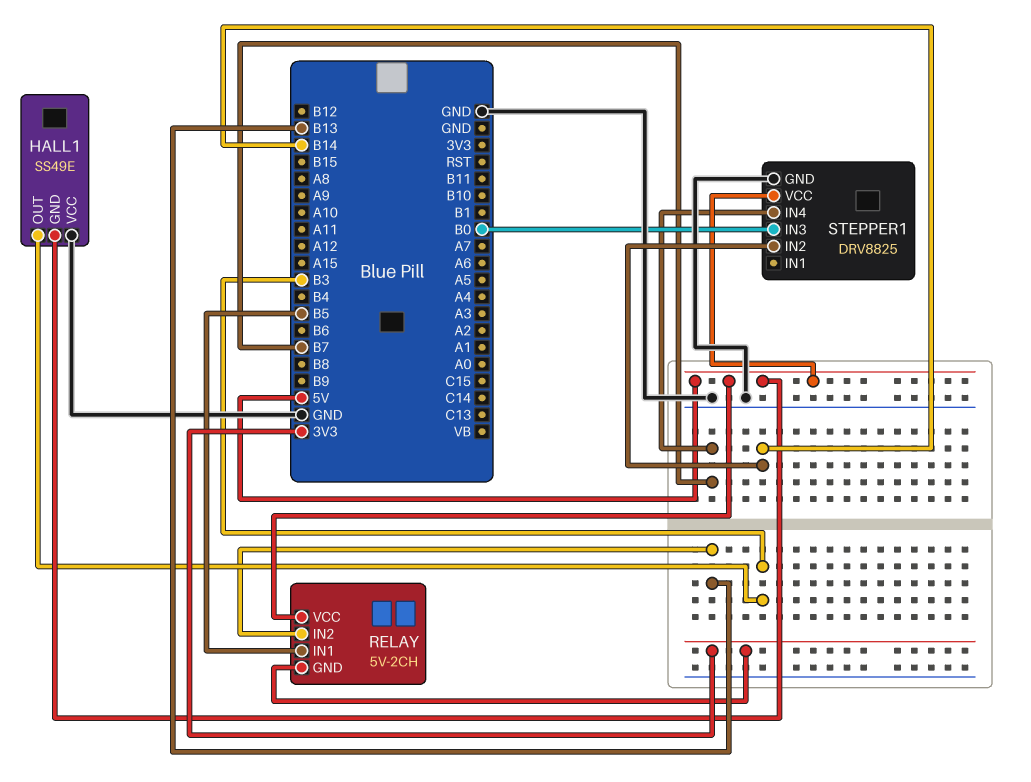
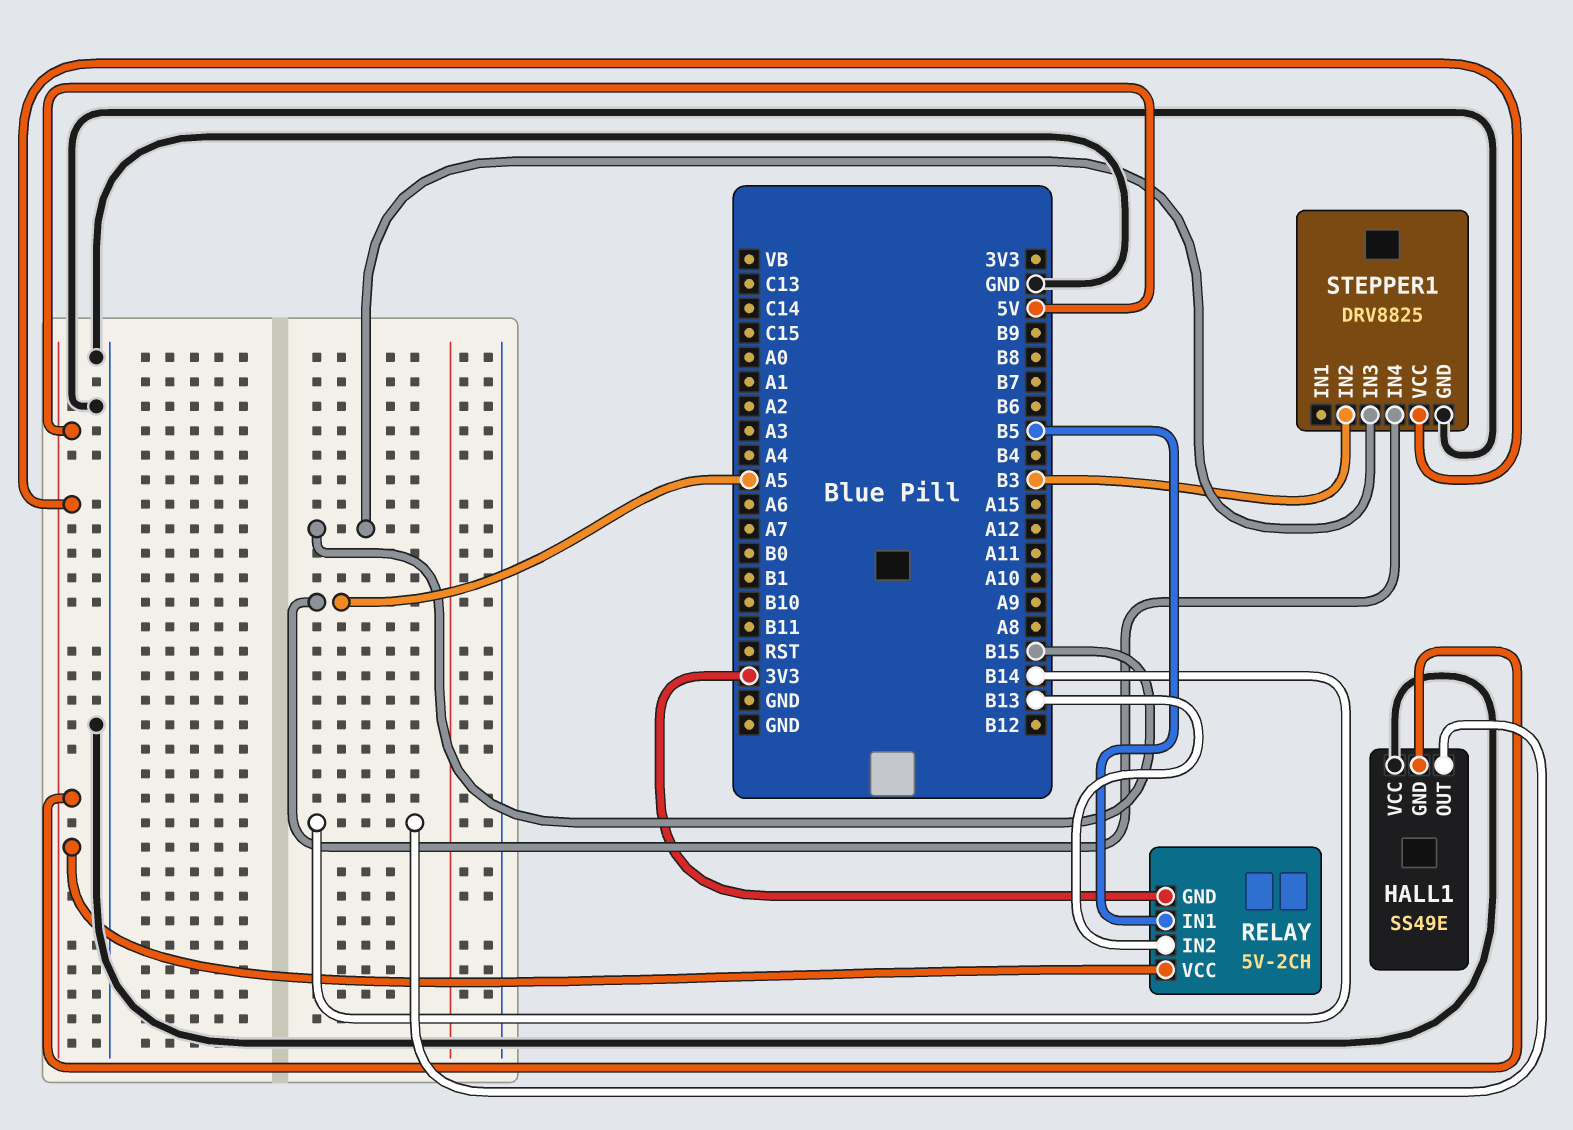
HALL1 pin OUT: B3 -> B14
STEPPER1 pin IN2: B14 -> B3
STEPPER1 pin IN3: B0 -> B15
STEPPER1 pin IN4: B7 -> A5

